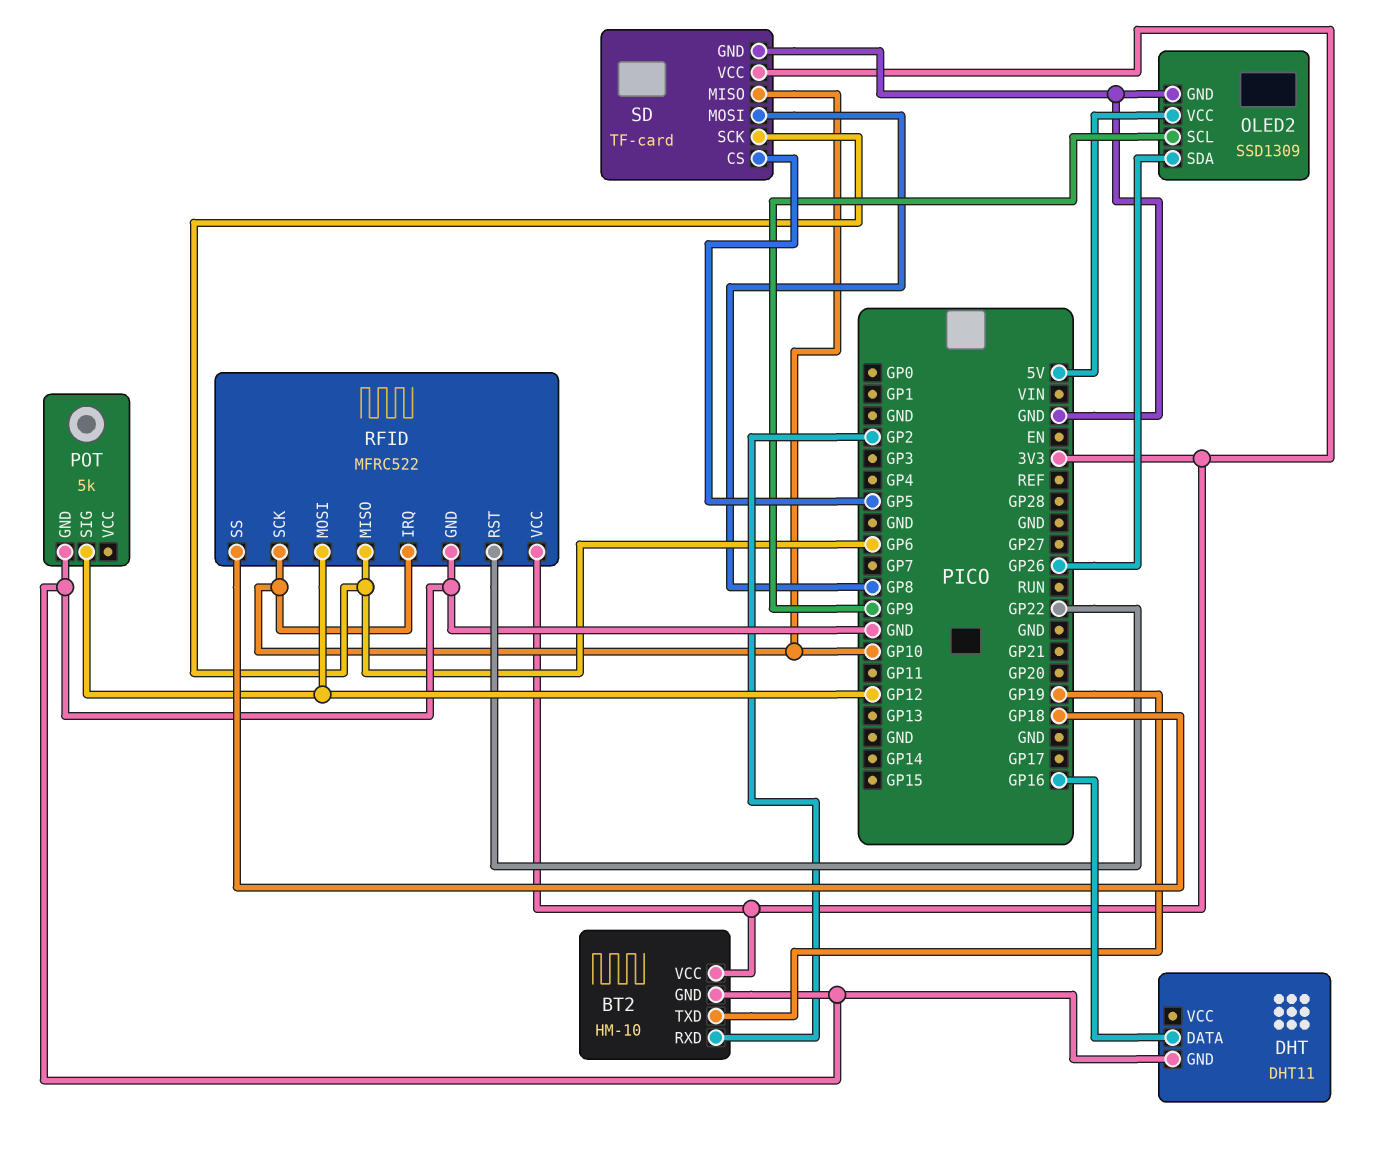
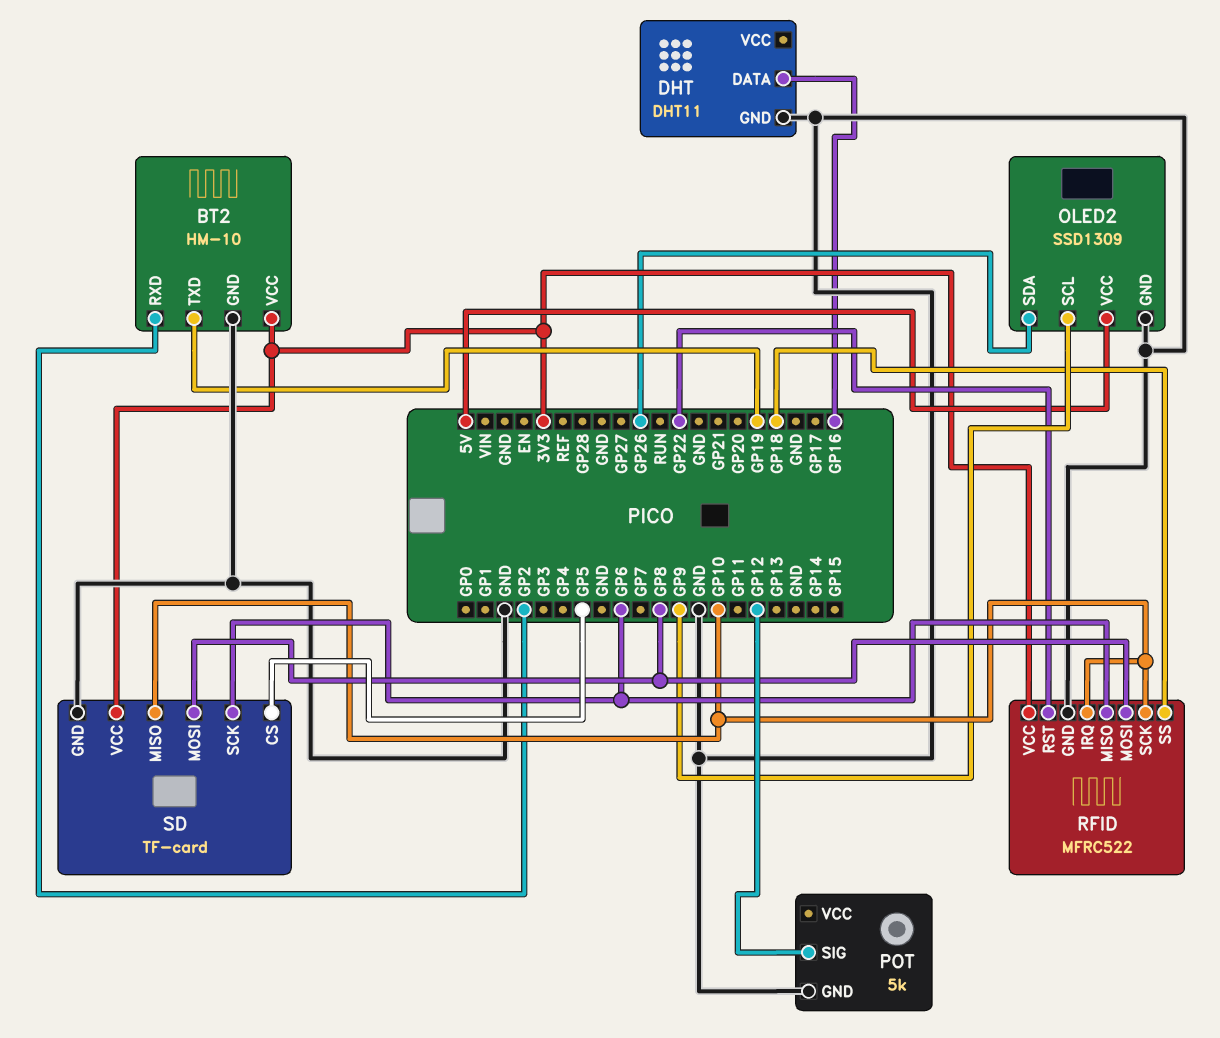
RFID pin MOSI: GP12 -> GP8

